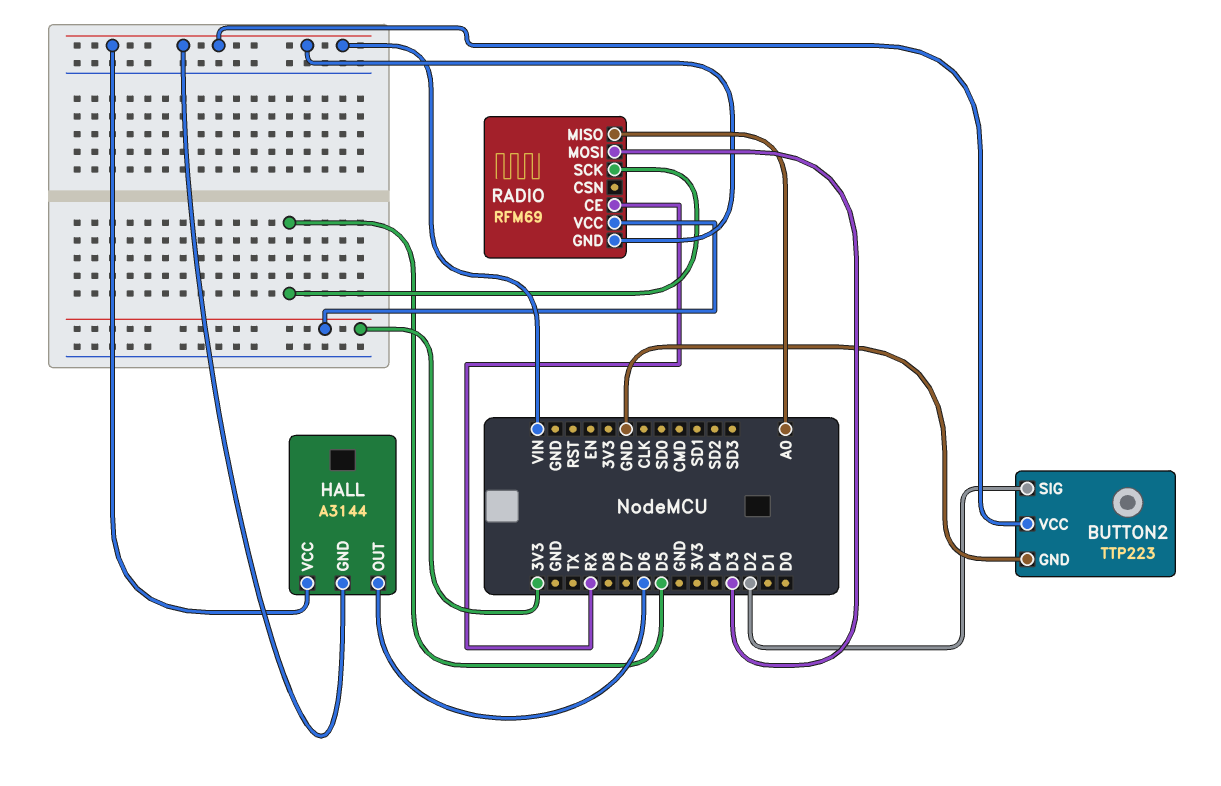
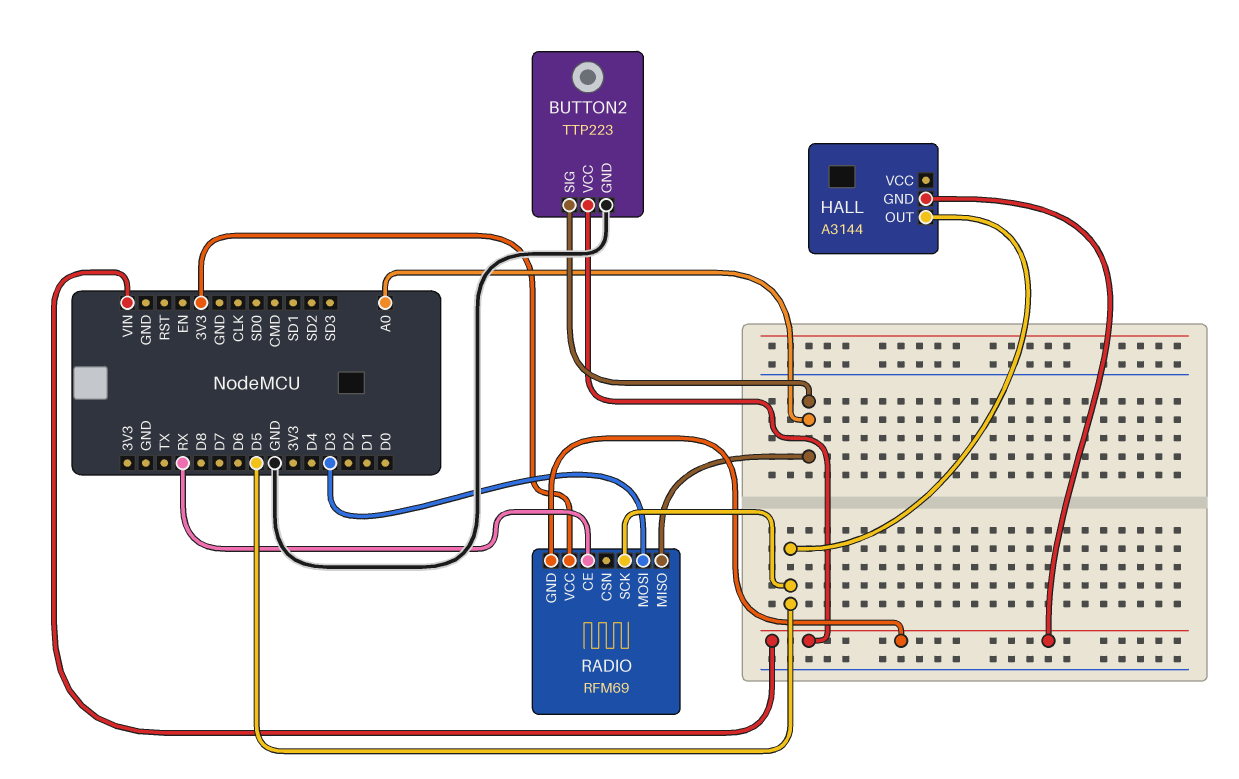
BUTTON2 pin SIG: D2 -> A0
HALL pin OUT: D6 -> D5
HALL pin VCC: VIN -> none

